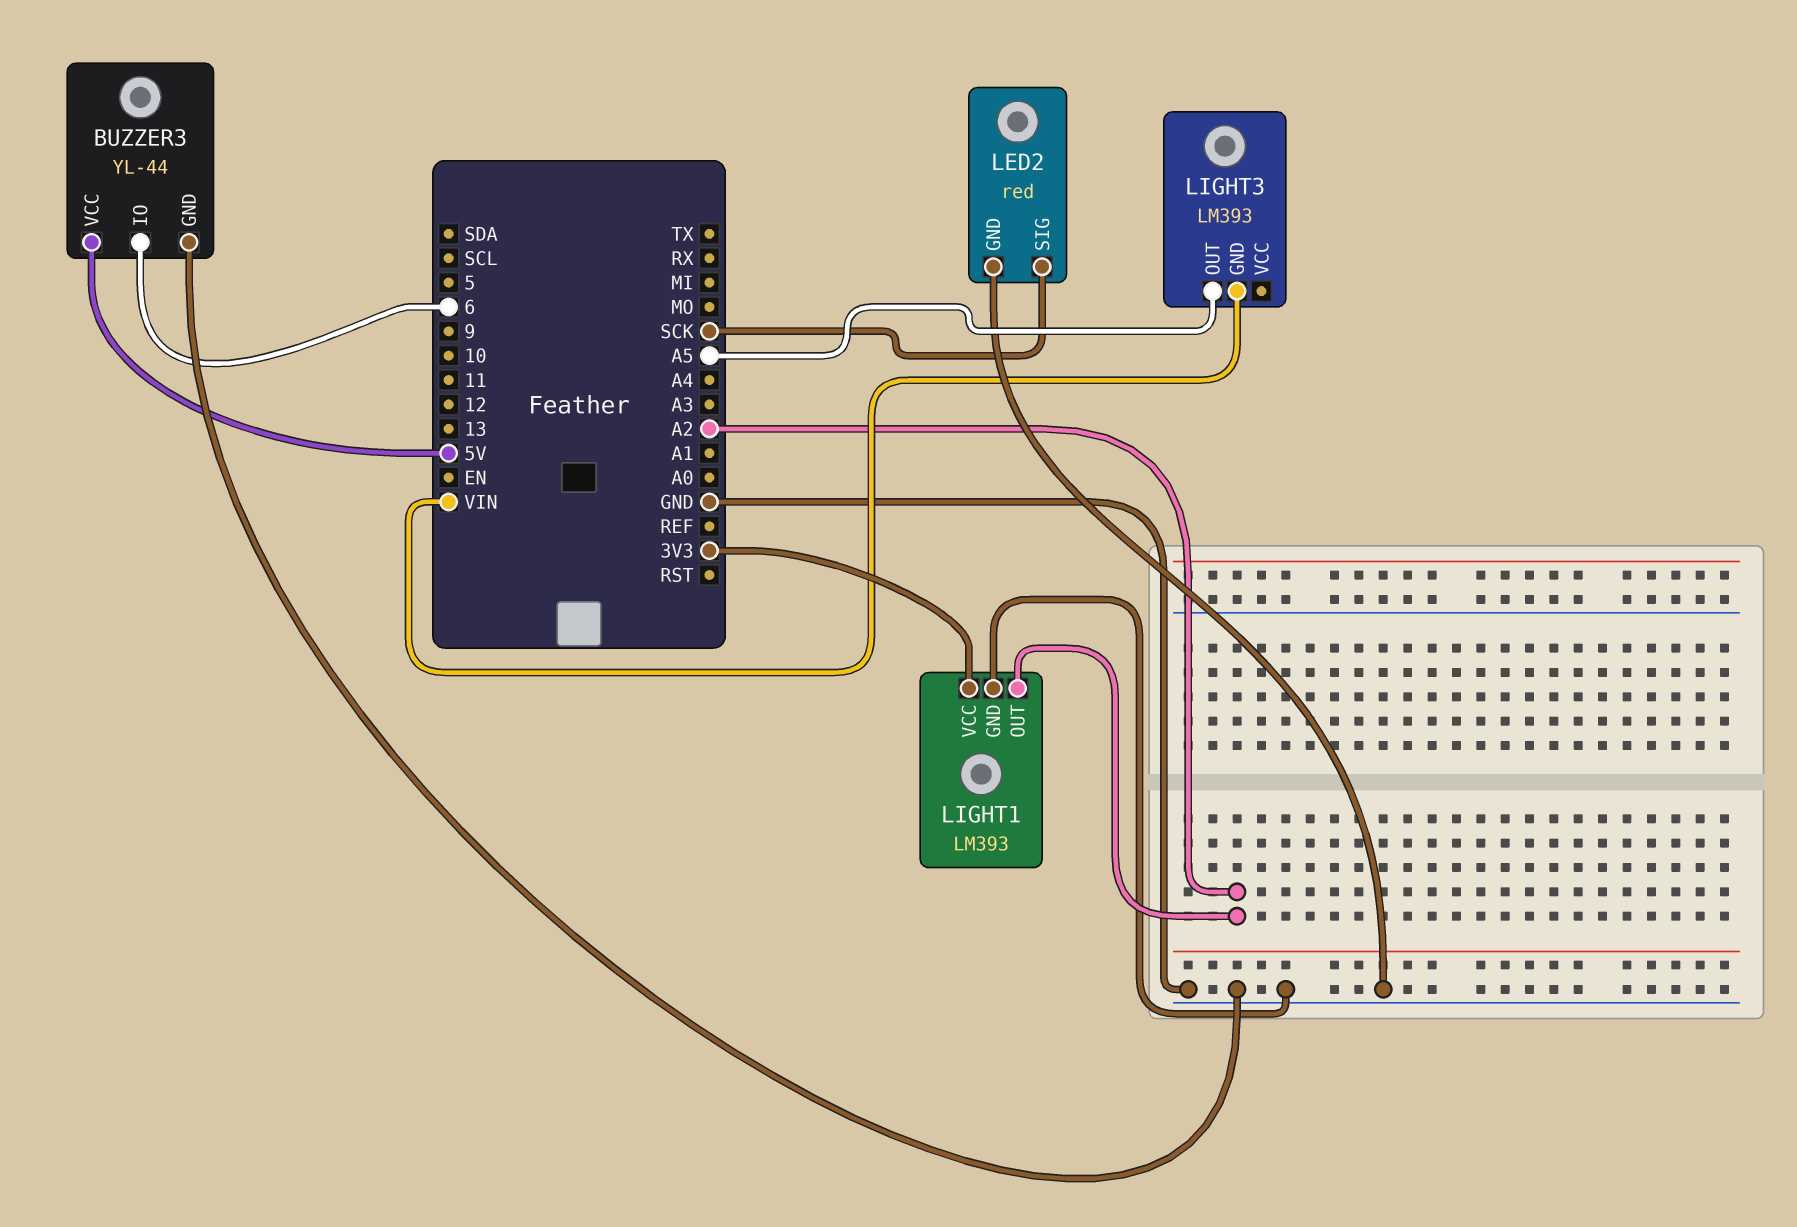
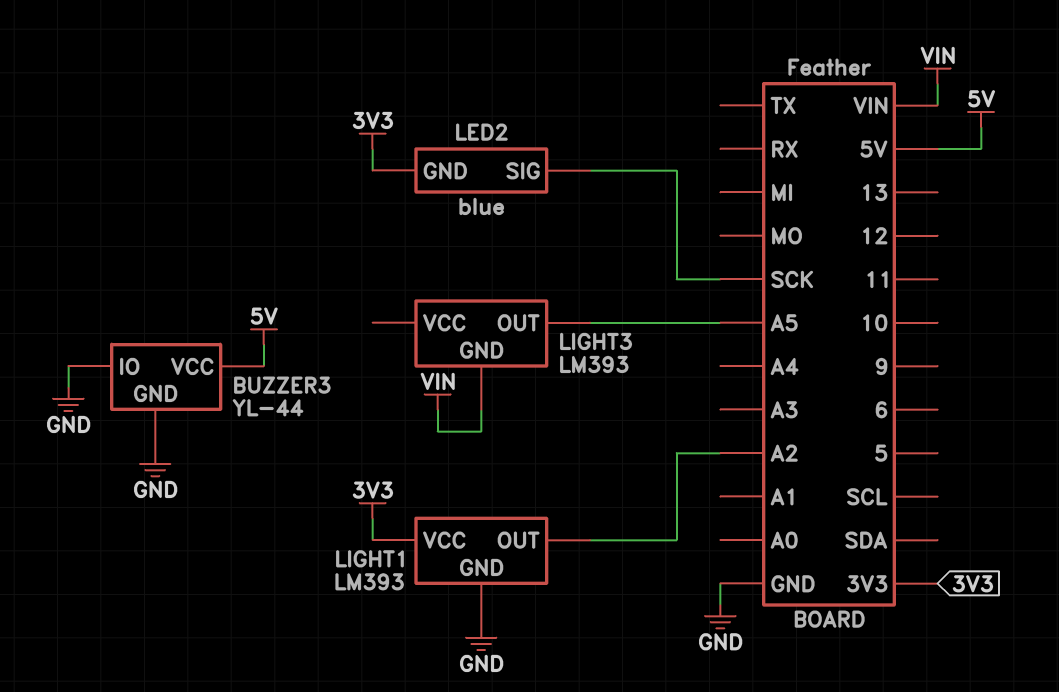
BUZZER3 pin IO: 6 -> GND
LED2: red -> blue
LED2 pin GND: GND -> 3V3

